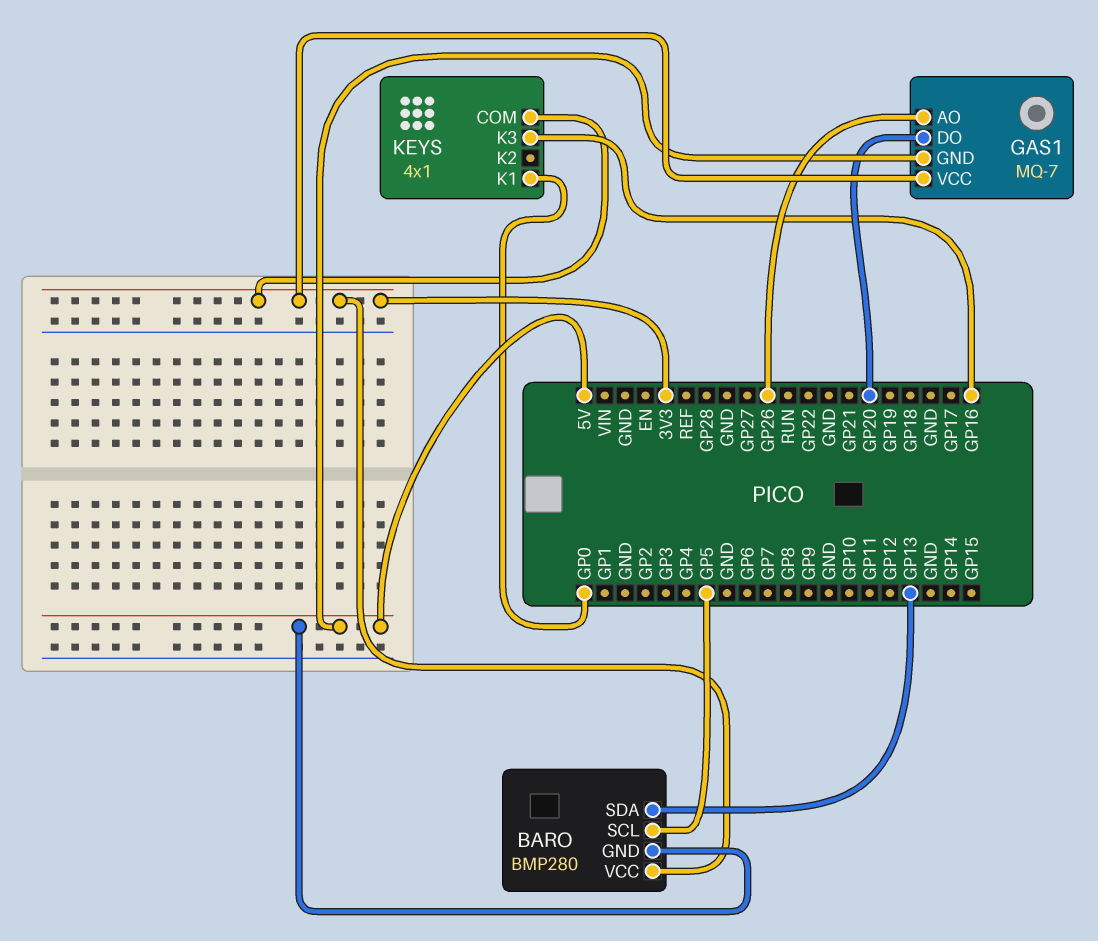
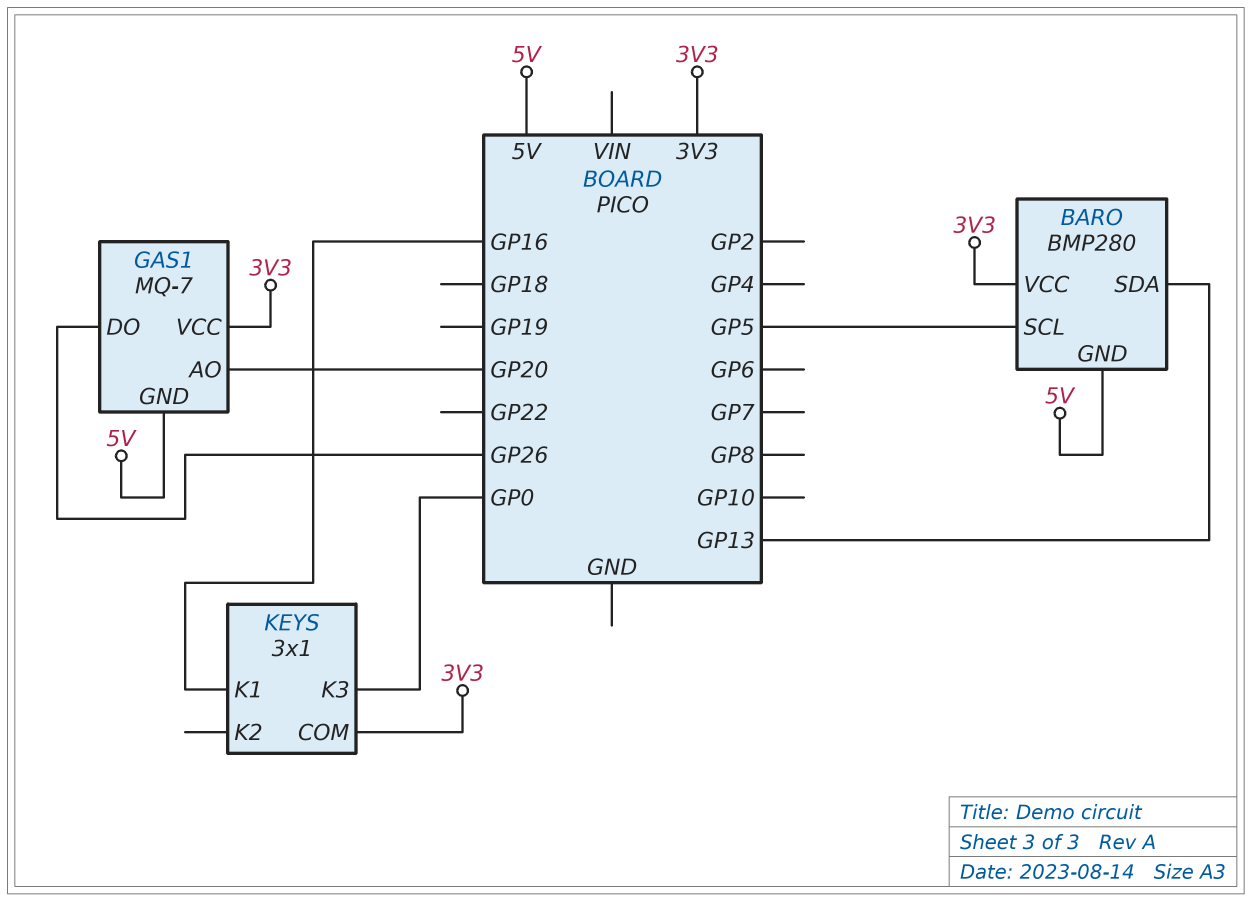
GAS1 pin AO: GP26 -> GP20
GAS1 pin DO: GP20 -> GP26
KEYS: 4x1 -> 3x1
KEYS pin K1: GP0 -> GP16
KEYS pin K3: GP16 -> GP0

